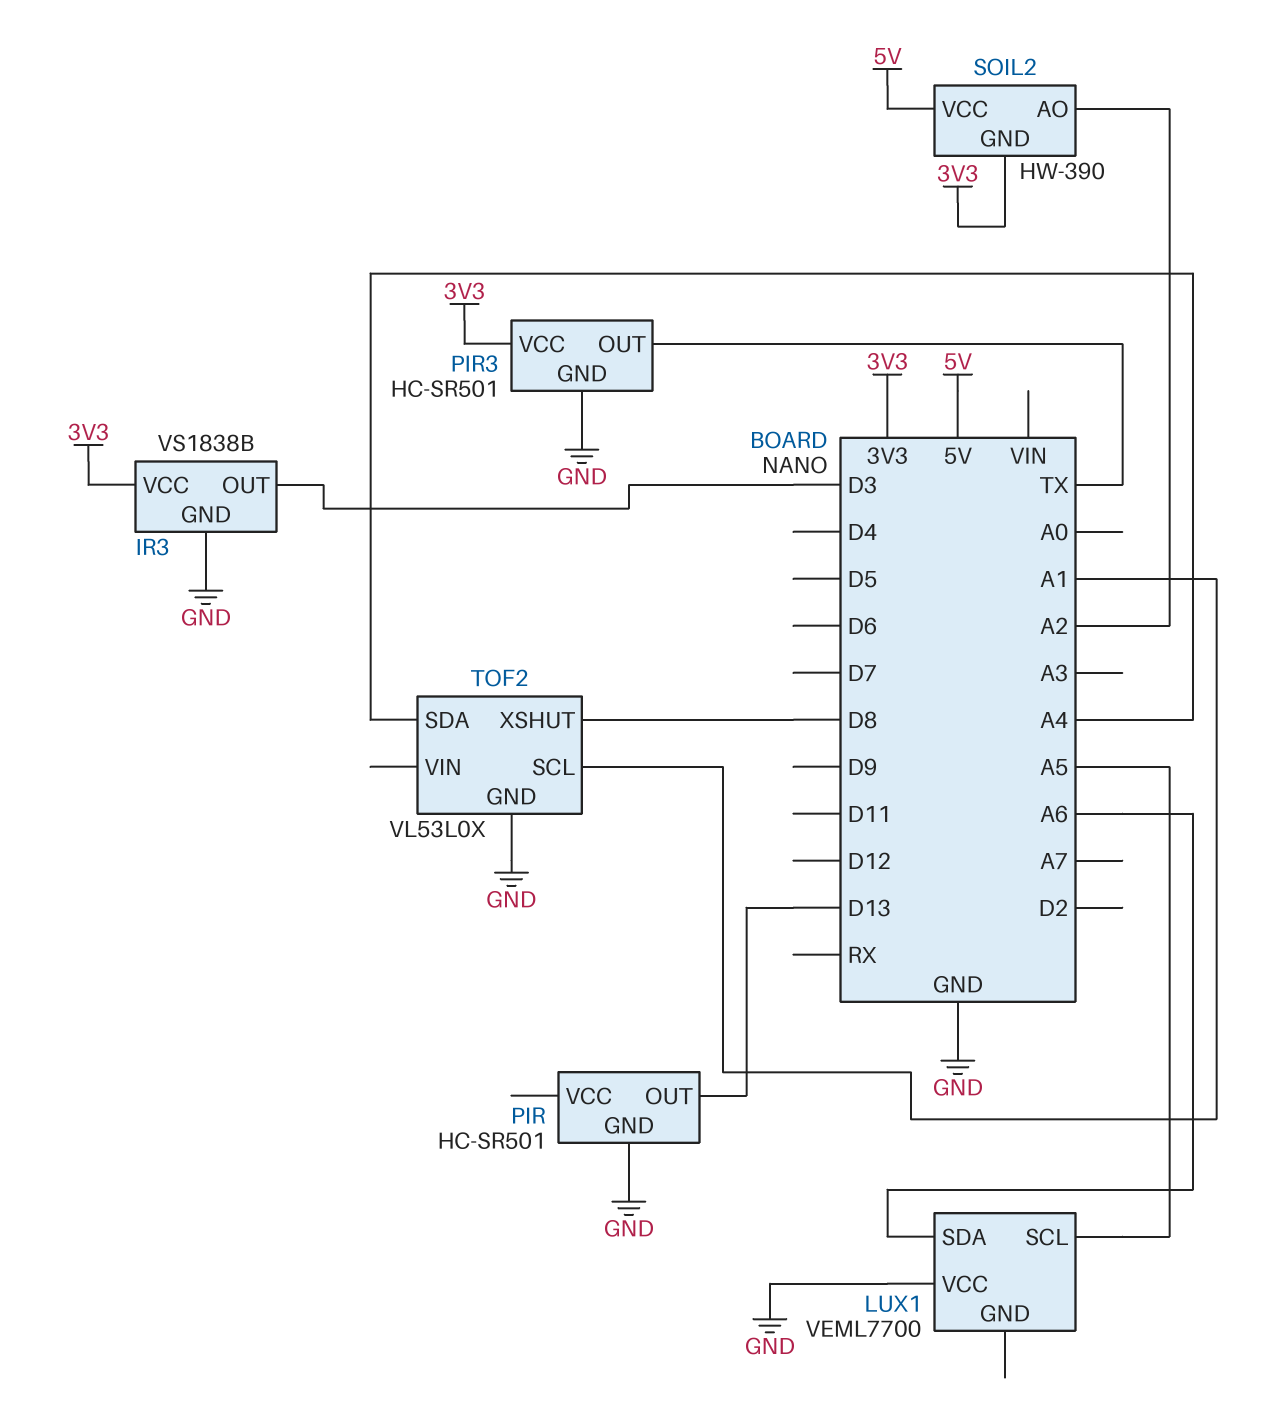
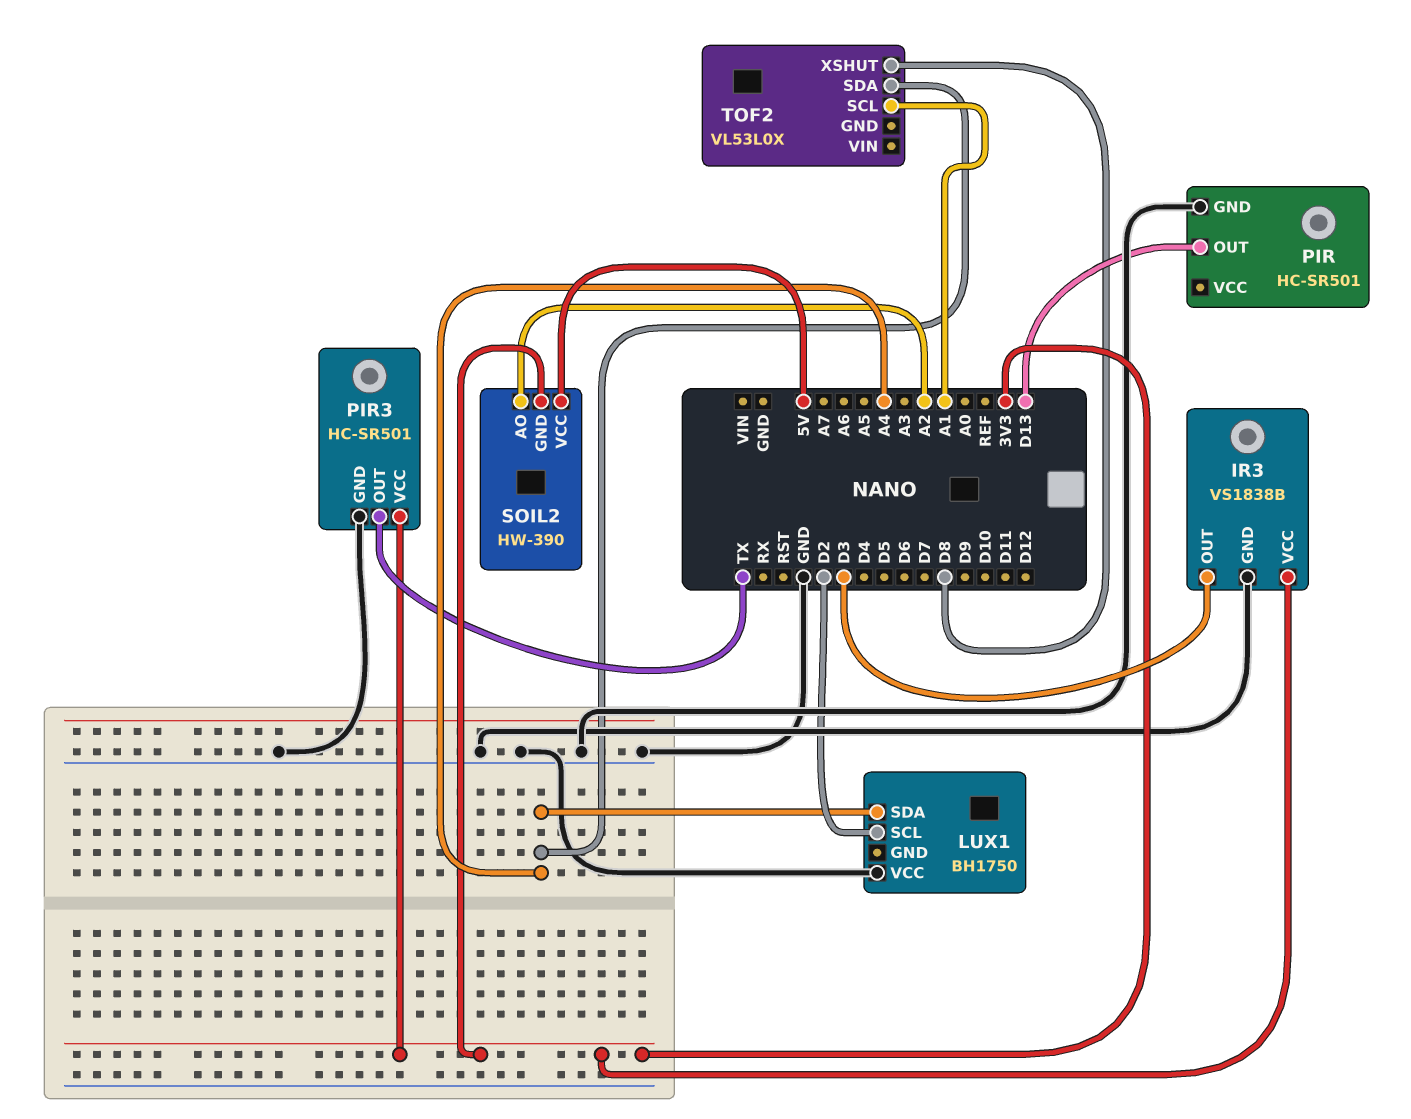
LUX1: VEML7700 -> BH1750
LUX1 pin SCL: A5 -> D2
LUX1 pin SDA: A6 -> A4
TOF2 pin GND: GND -> none

